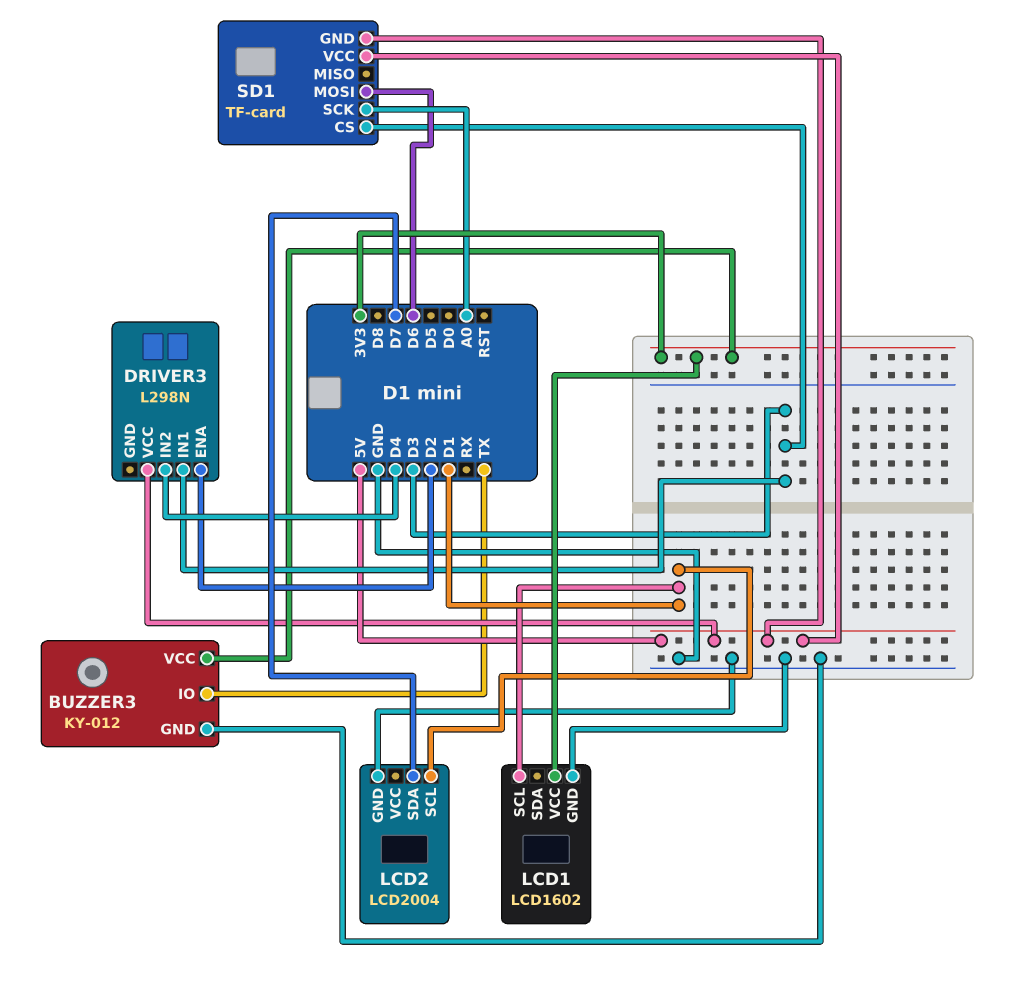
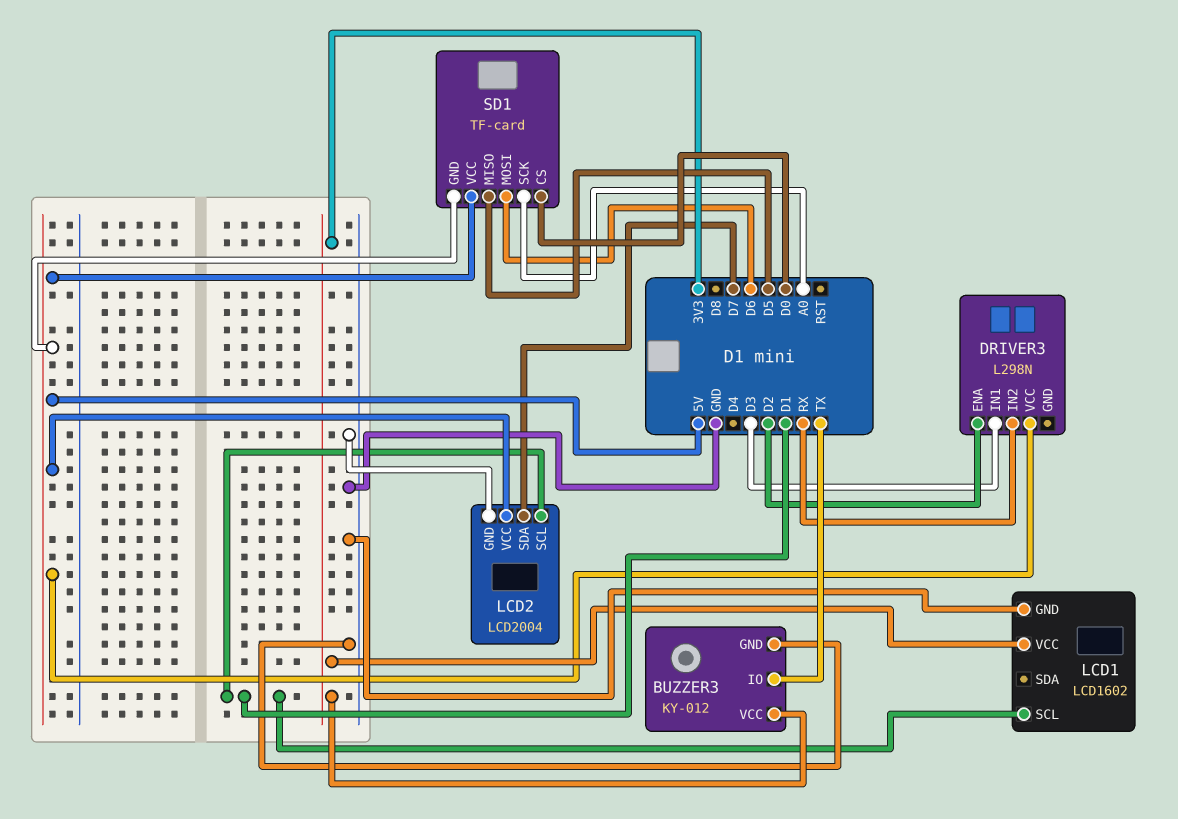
DRIVER3 pin IN2: D4 -> RX
LCD2 pin VCC: none -> 5V
SD1 pin CS: D3 -> D0
SD1 pin MISO: none -> D5

